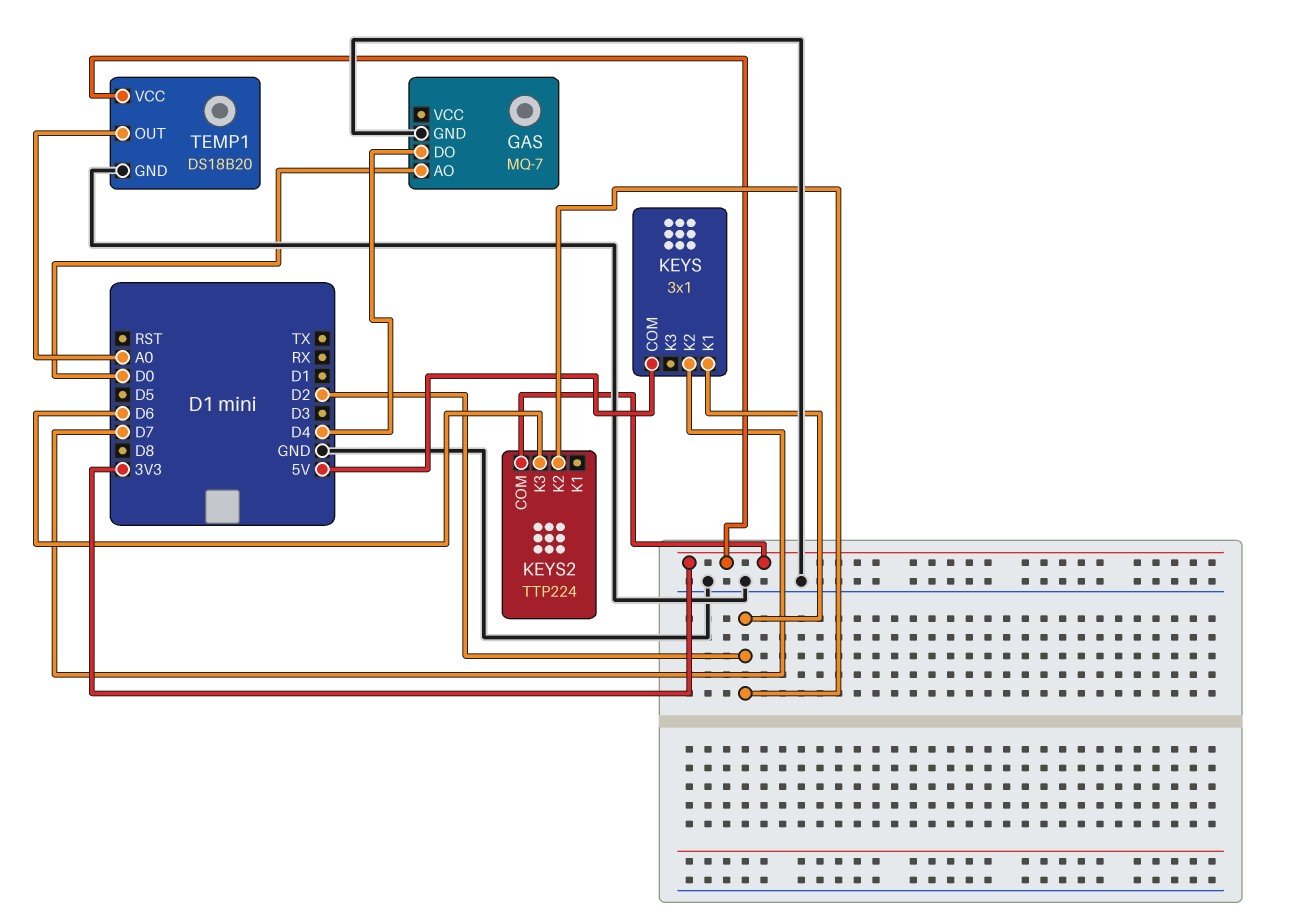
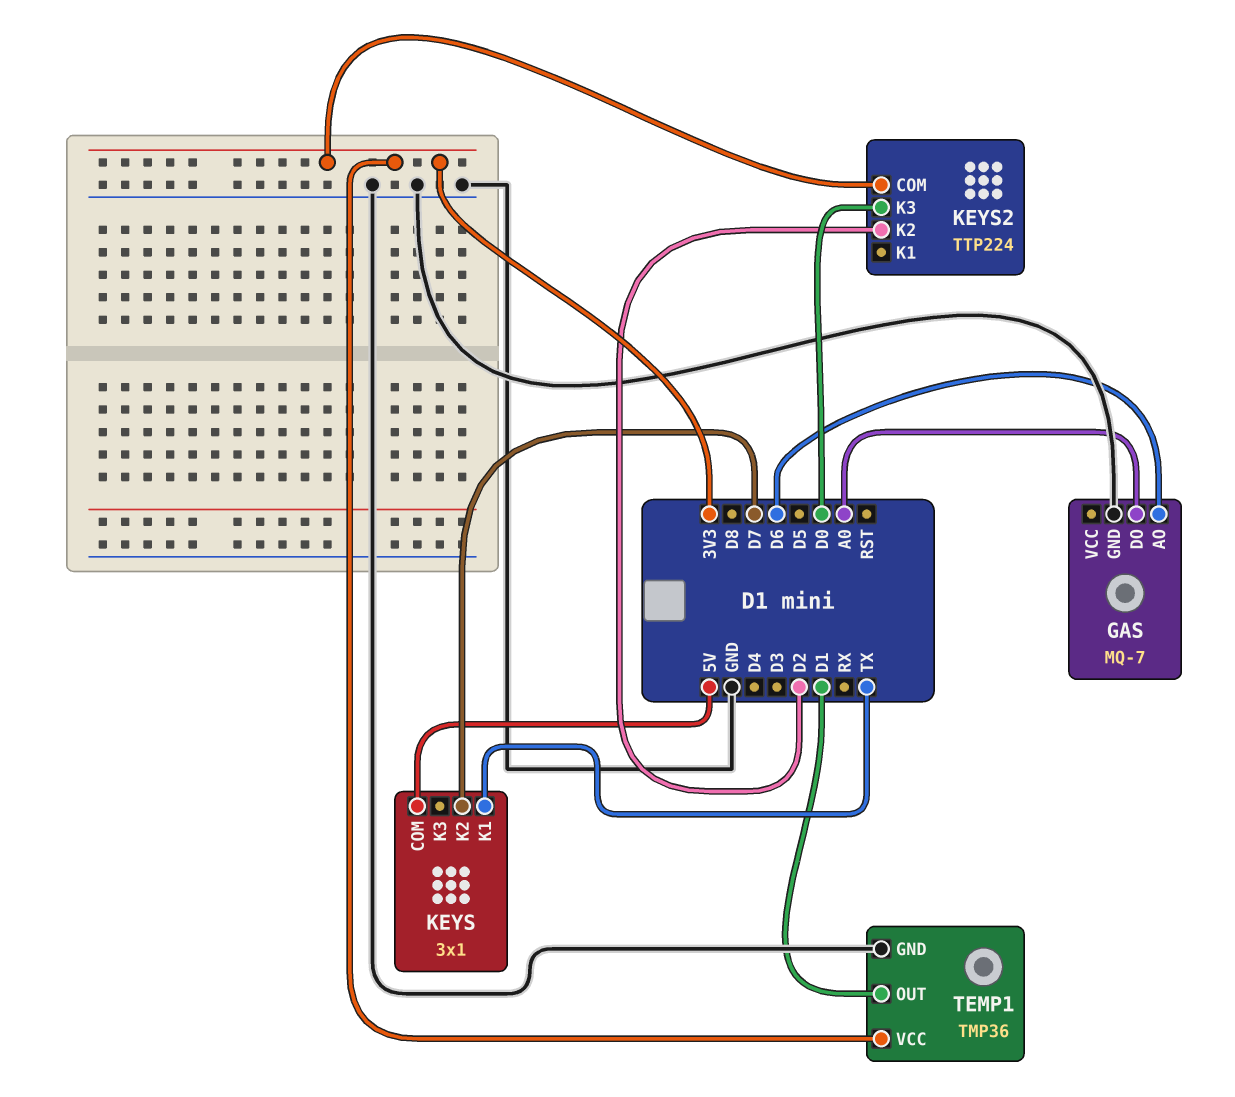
GAS pin AO: D0 -> D6
GAS pin DO: D4 -> A0
KEYS pin K1: D2 -> TX
KEYS2 pin K3: D6 -> D0
TEMP1: DS18B20 -> TMP36
TEMP1 pin OUT: A0 -> D1

